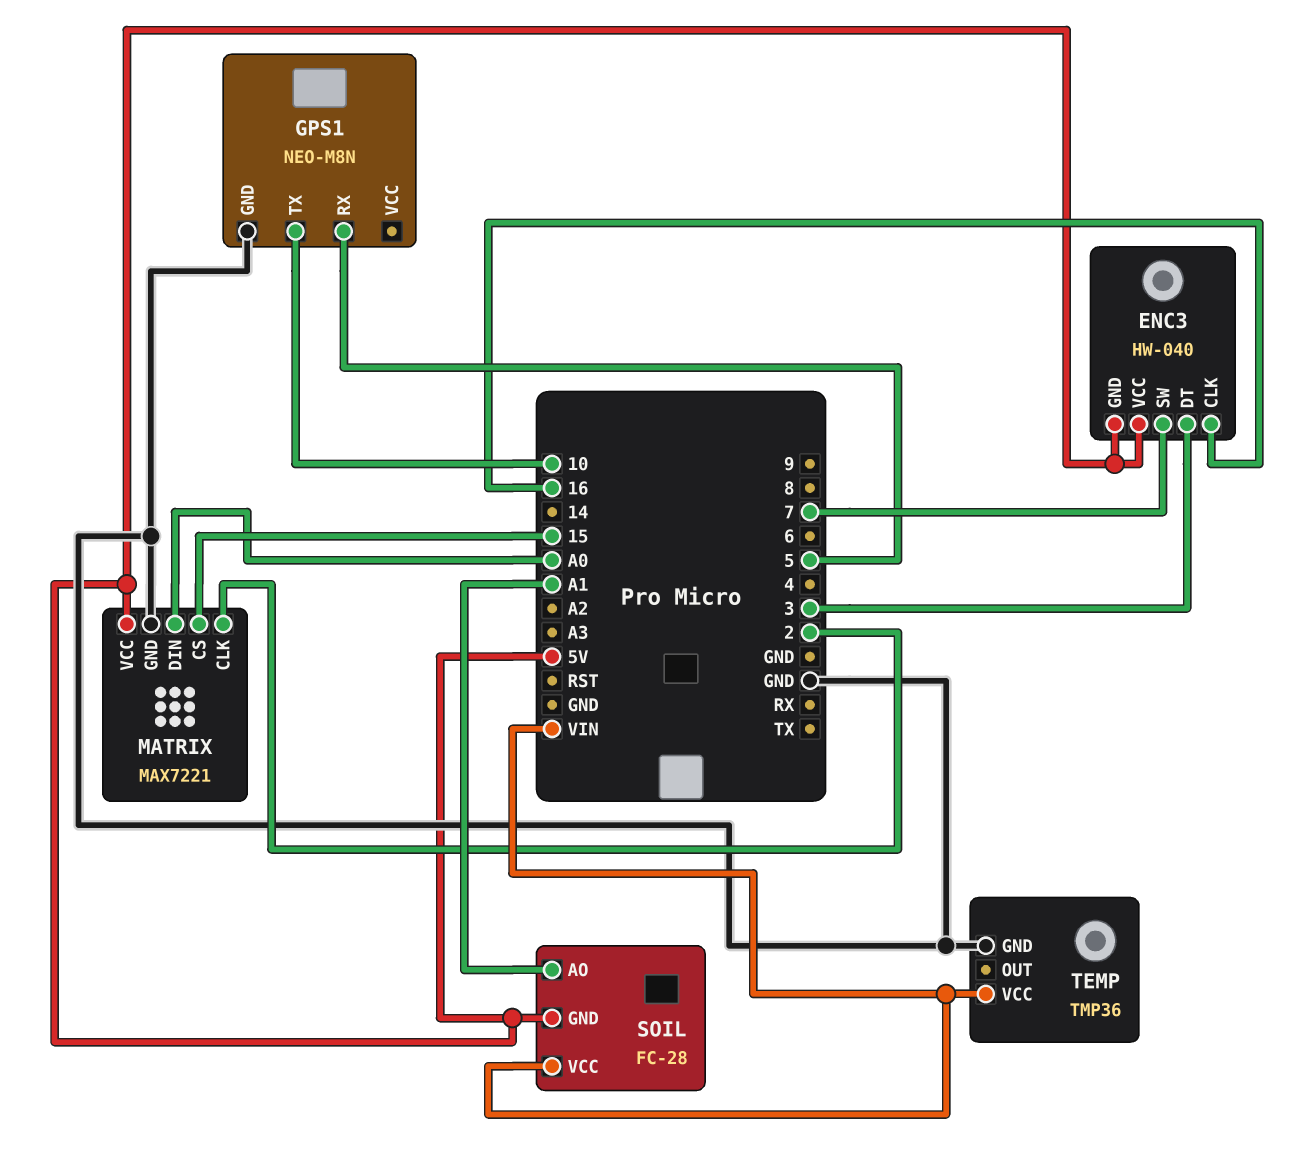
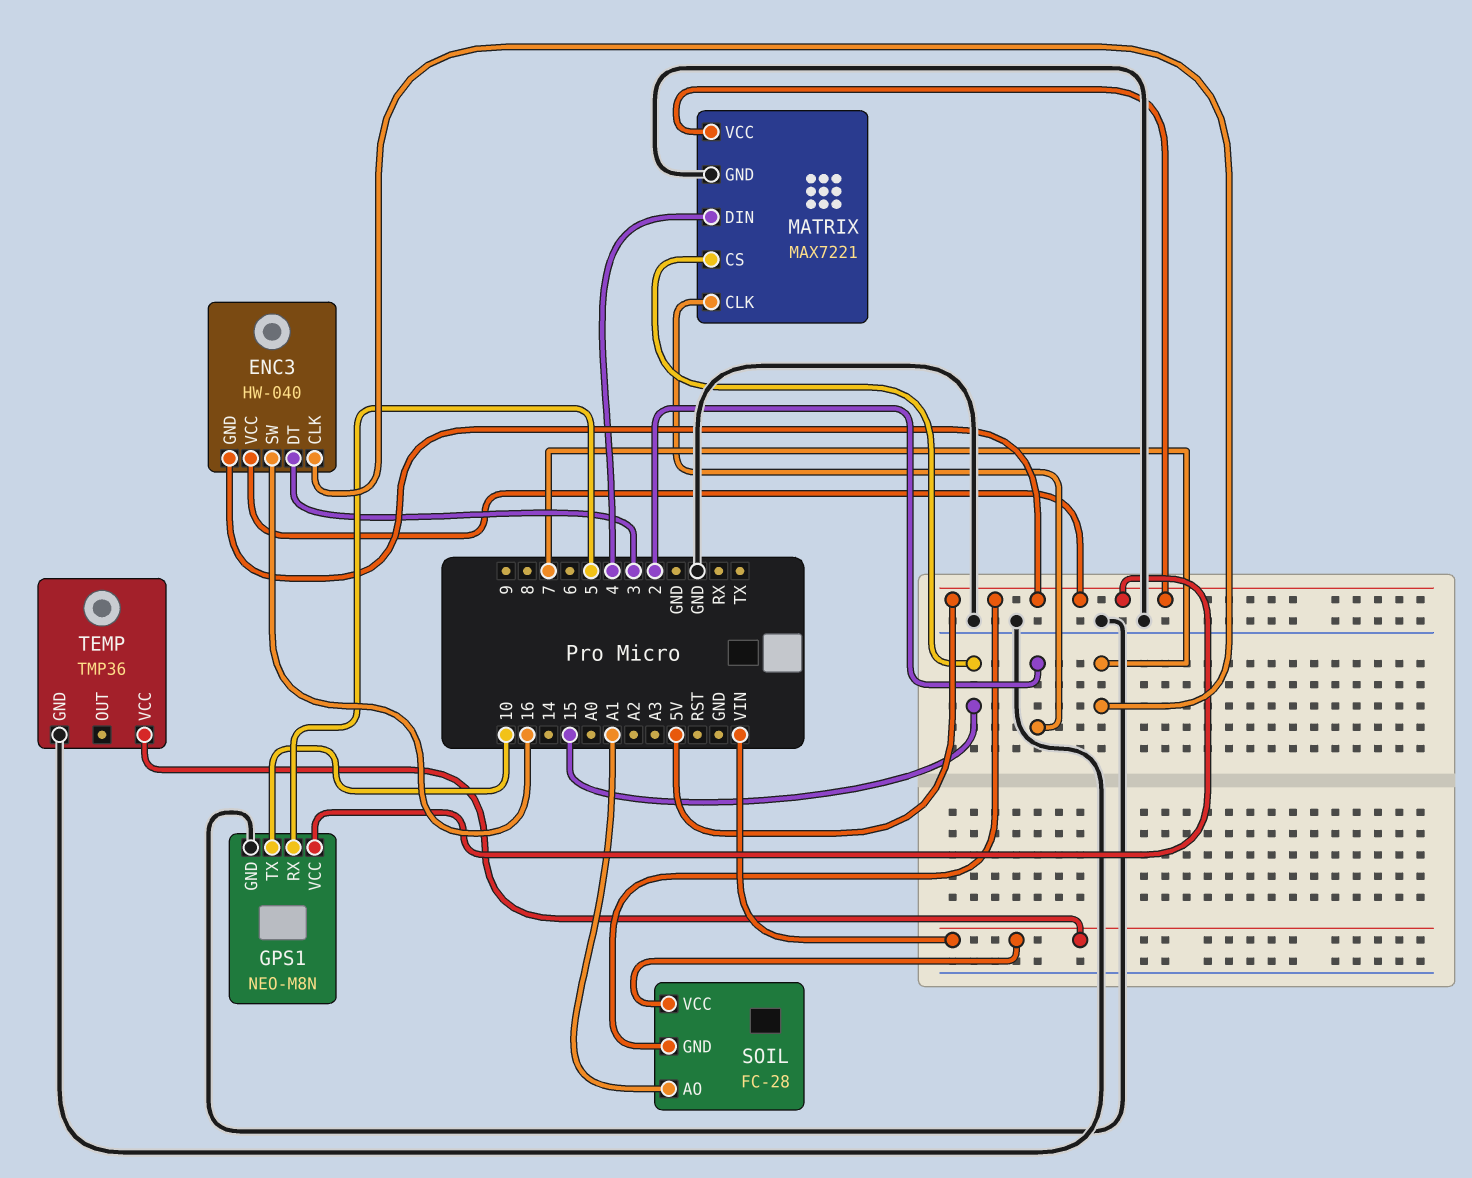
ENC3 pin CLK: 16 -> 7
ENC3 pin SW: 7 -> 16
GPS1 pin VCC: none -> 5V
MATRIX pin DIN: A0 -> 4

